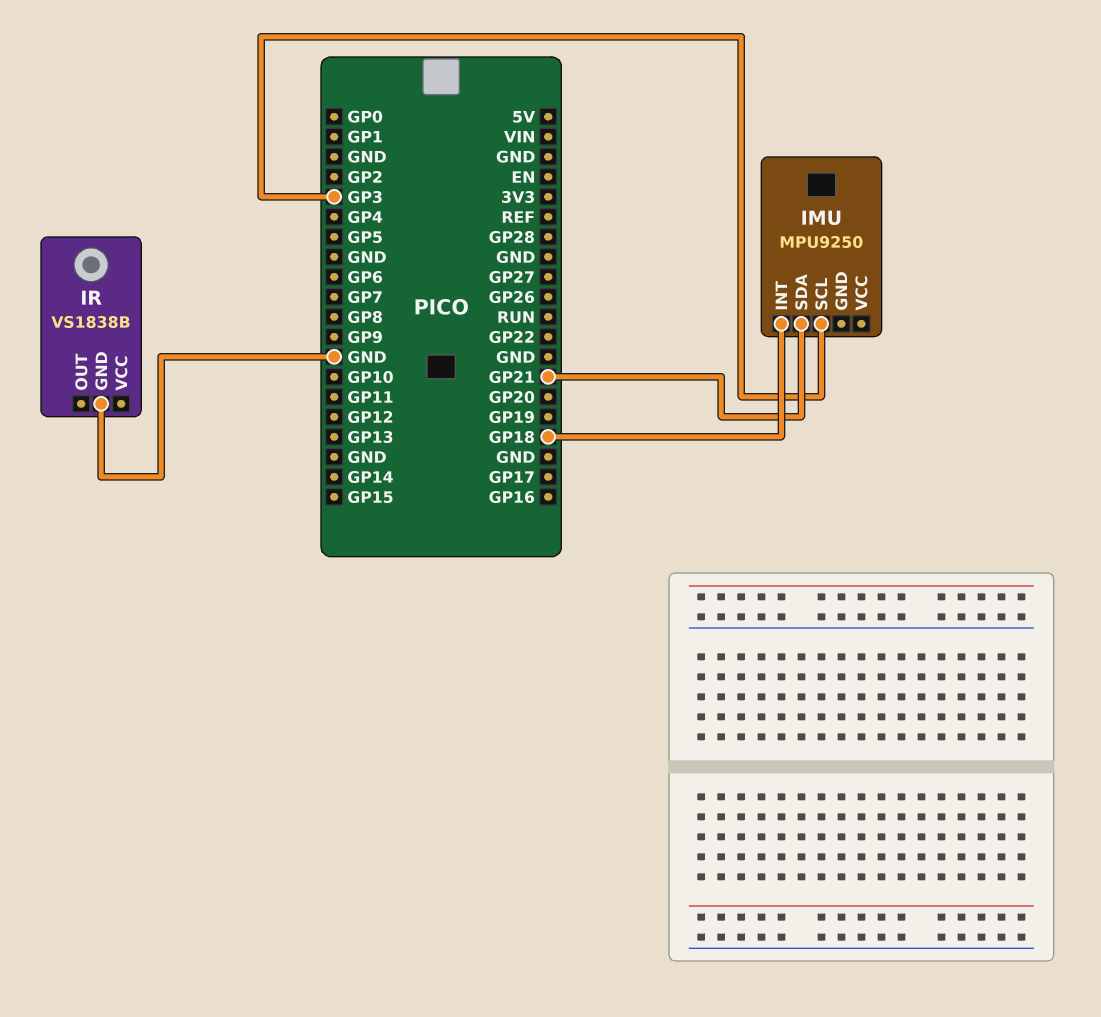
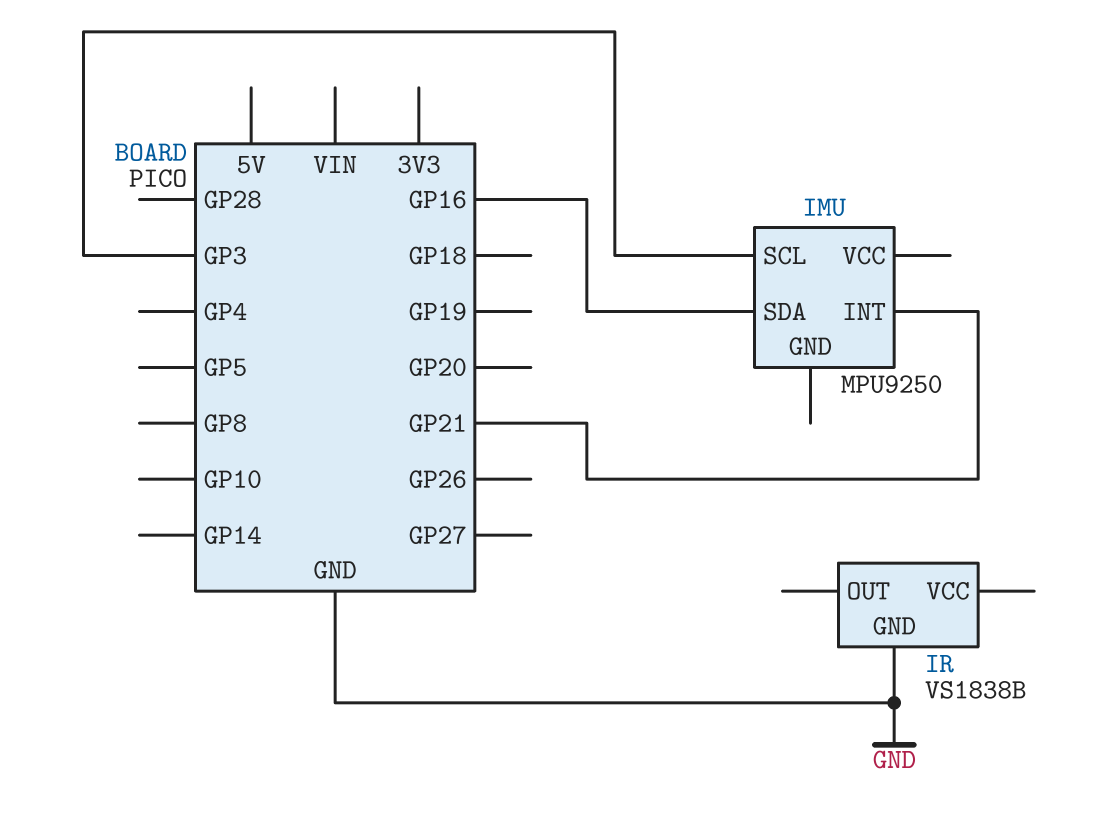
IMU pin INT: GP18 -> GP21
IMU pin SDA: GP21 -> GP16

